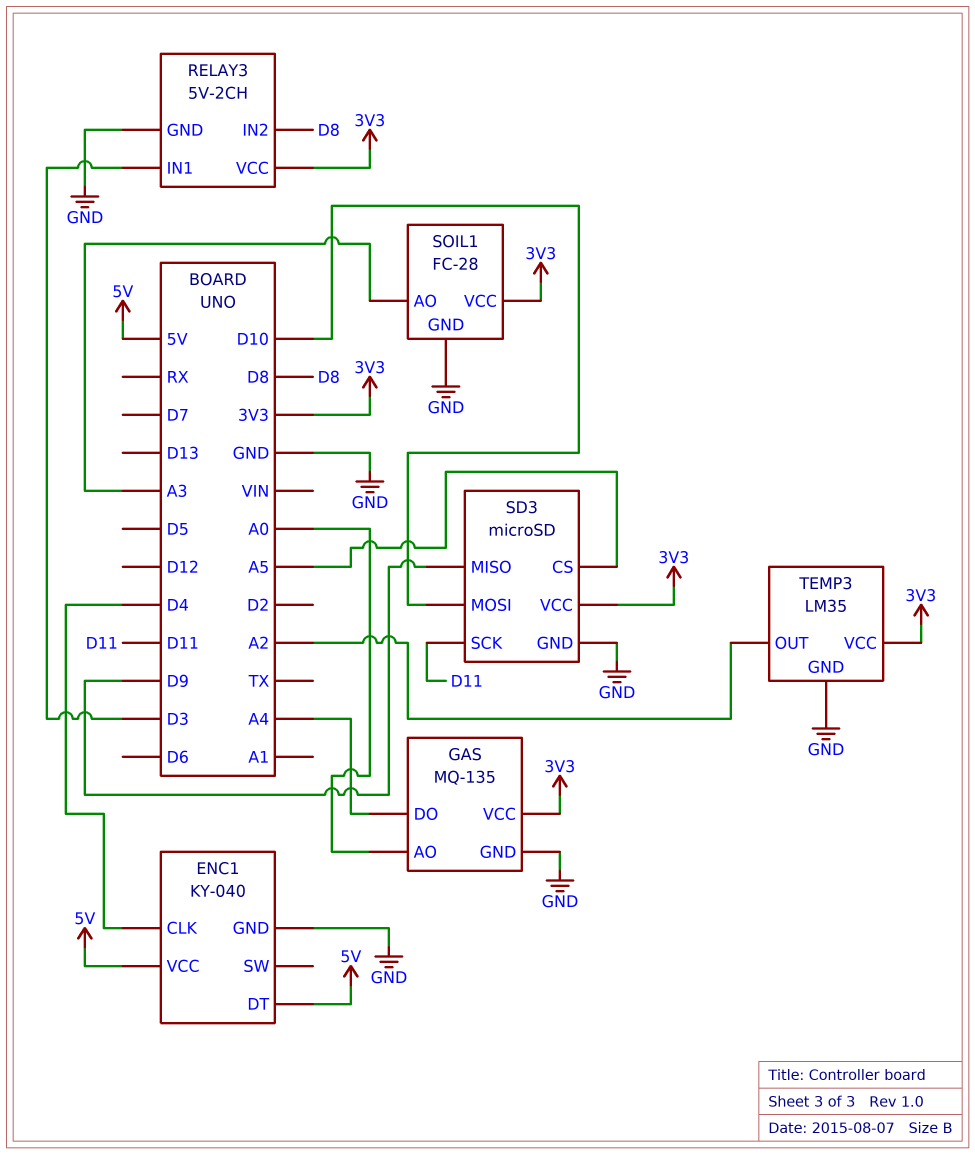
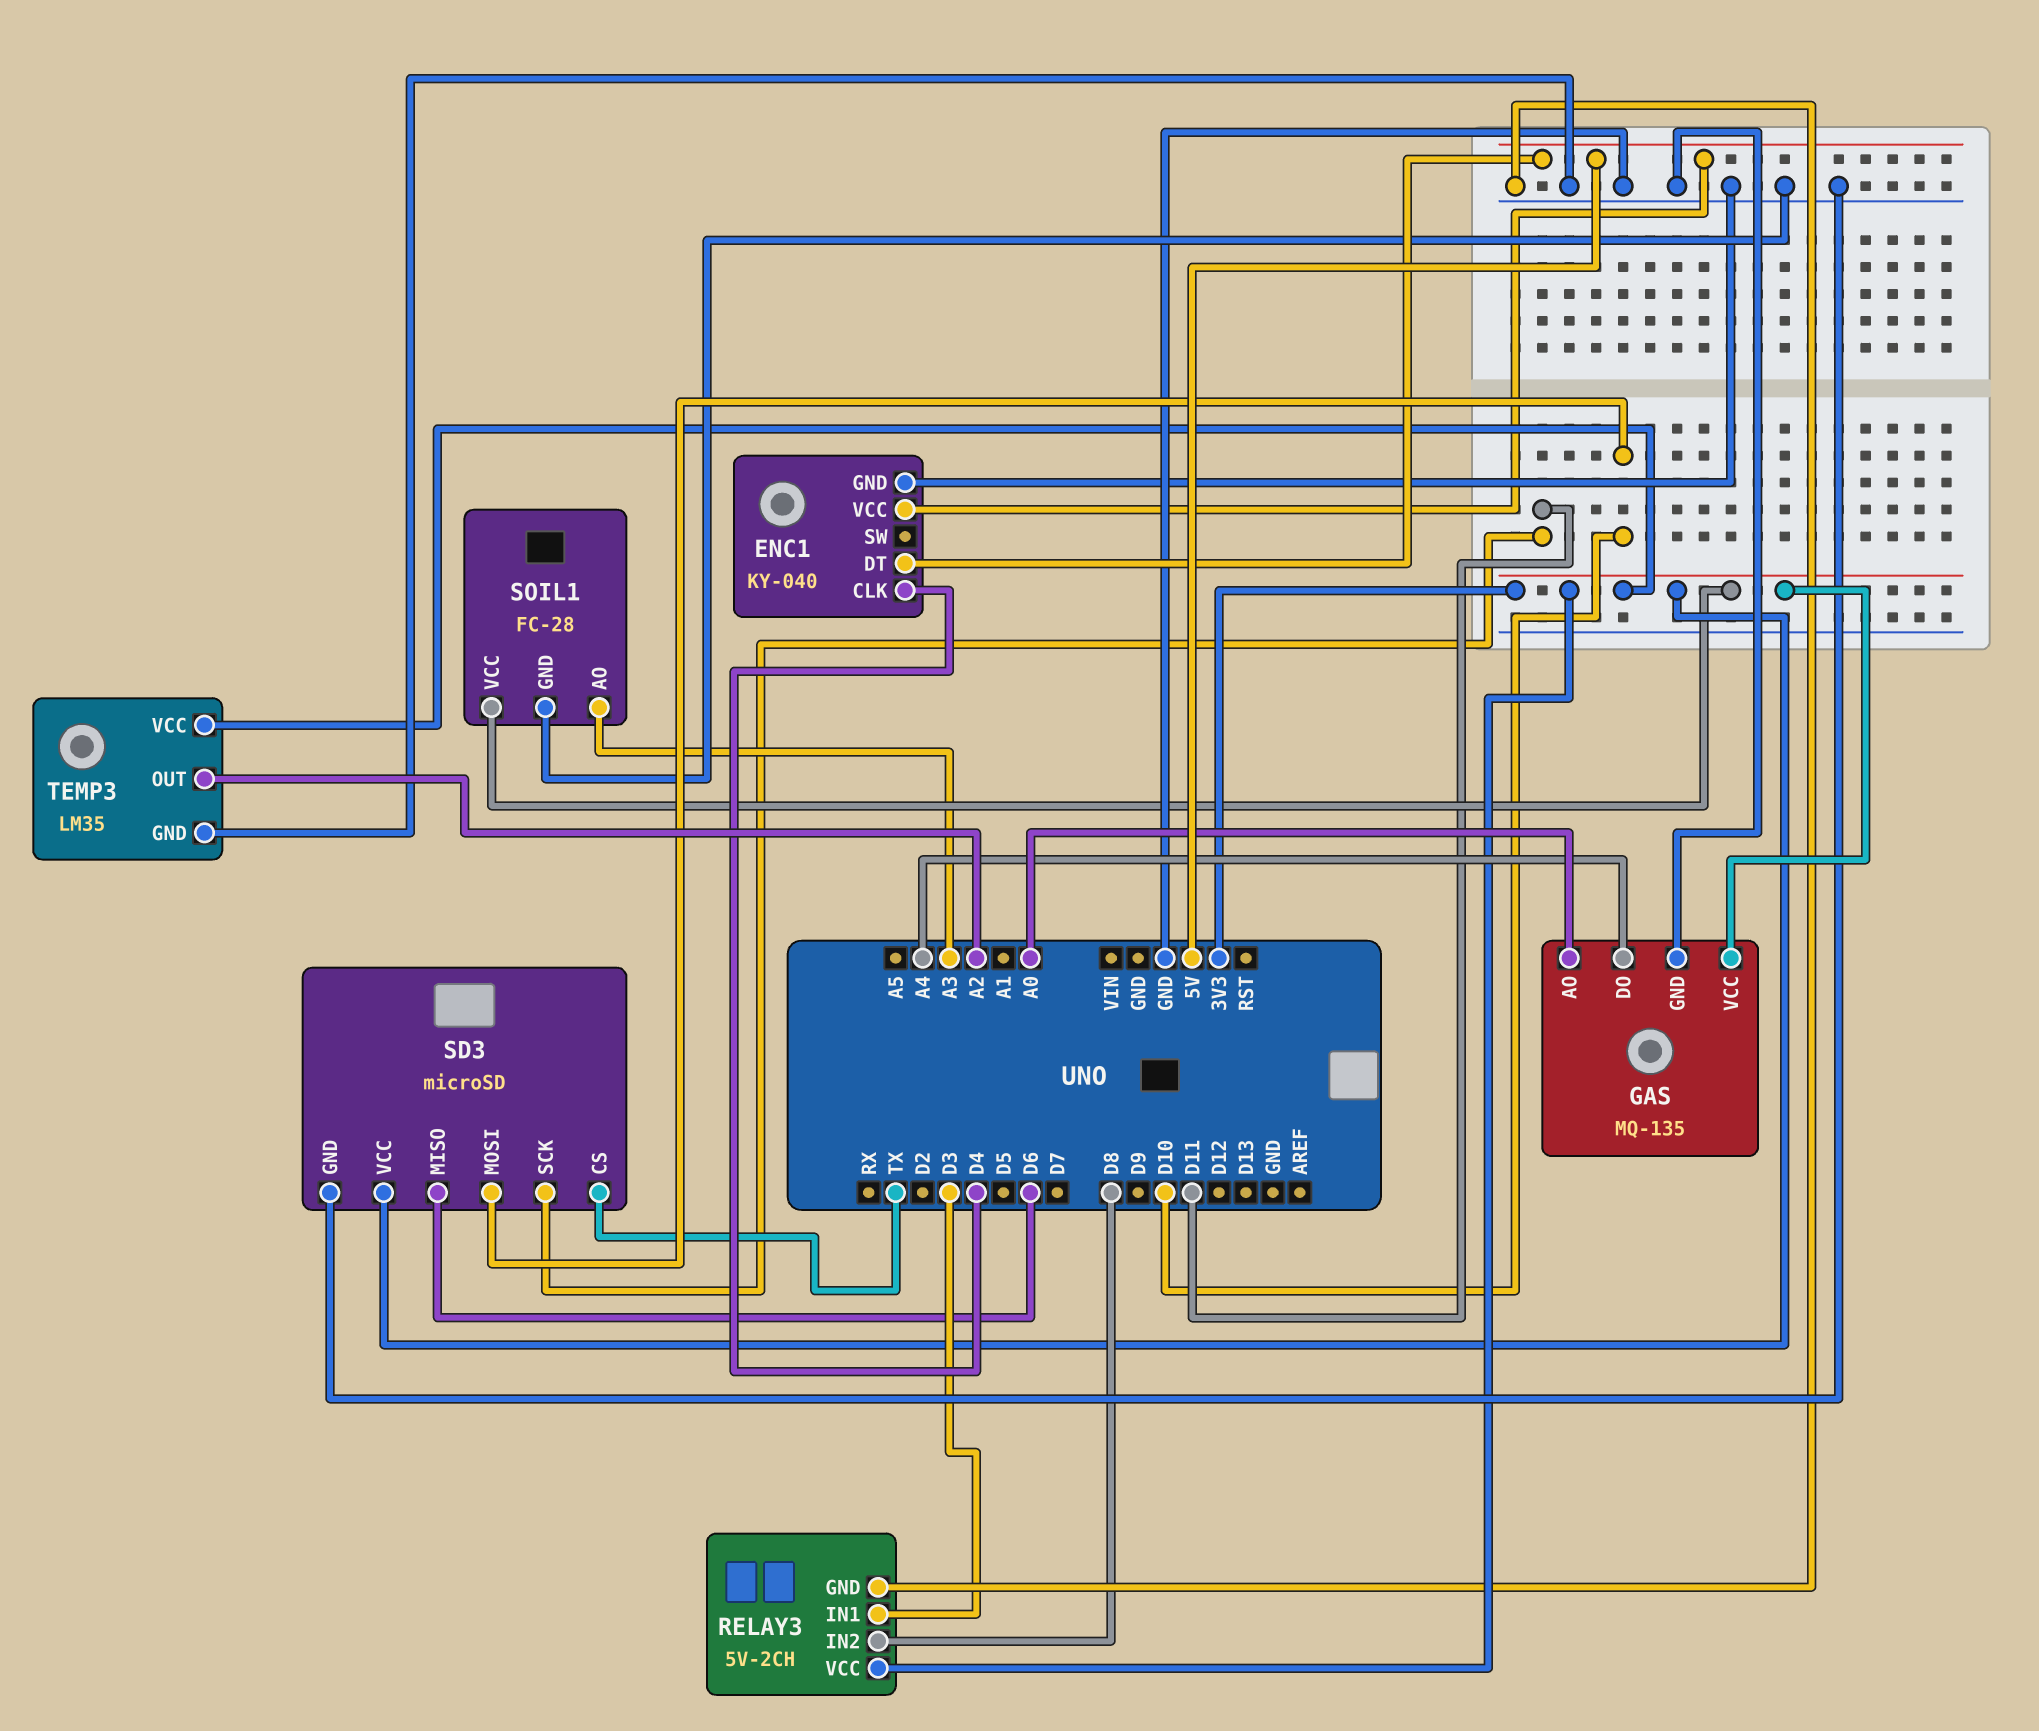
SD3 pin CS: A5 -> TX
SD3 pin MISO: D9 -> D6

